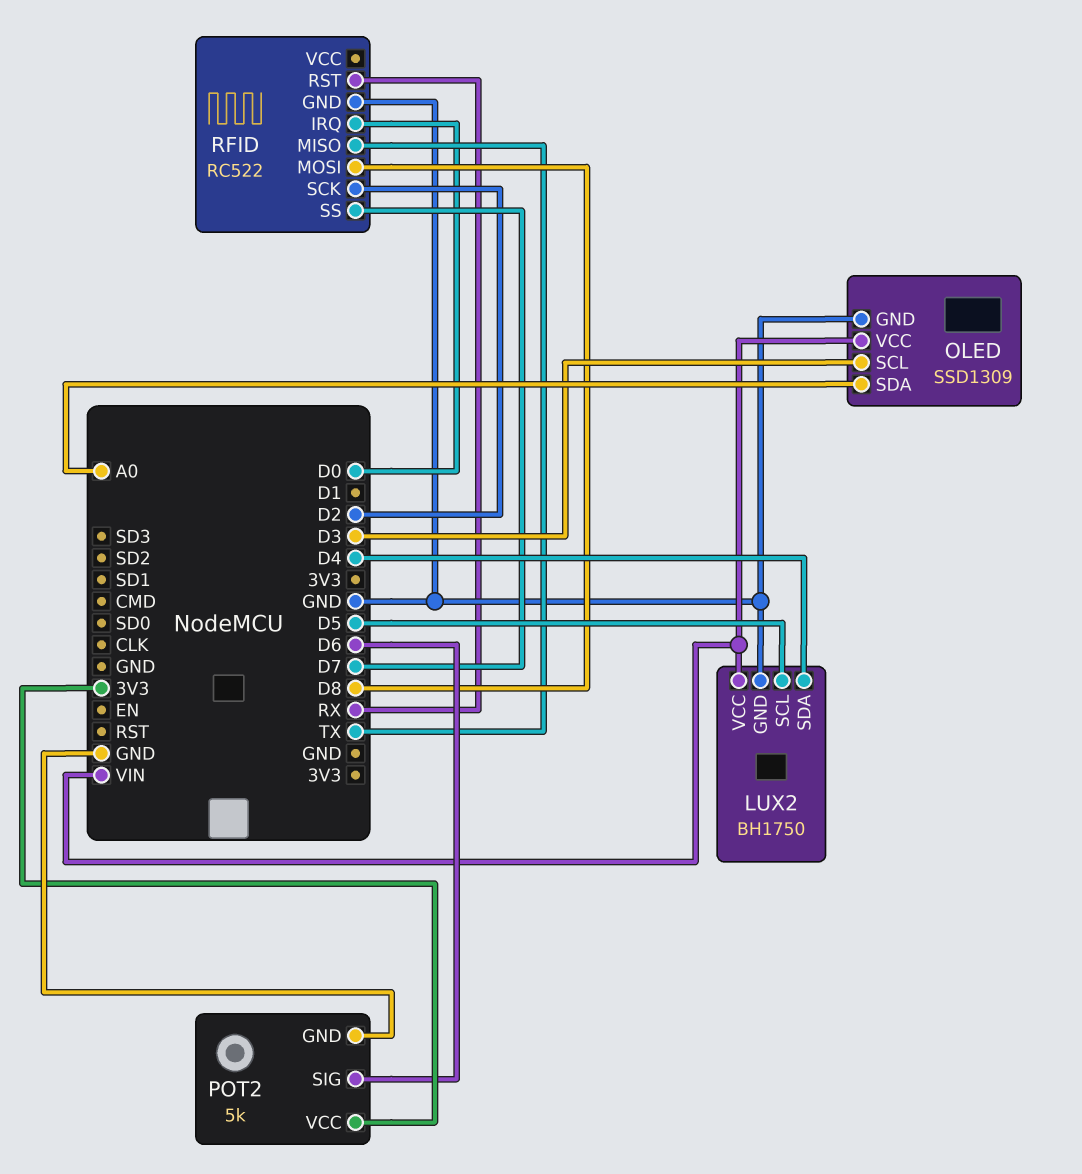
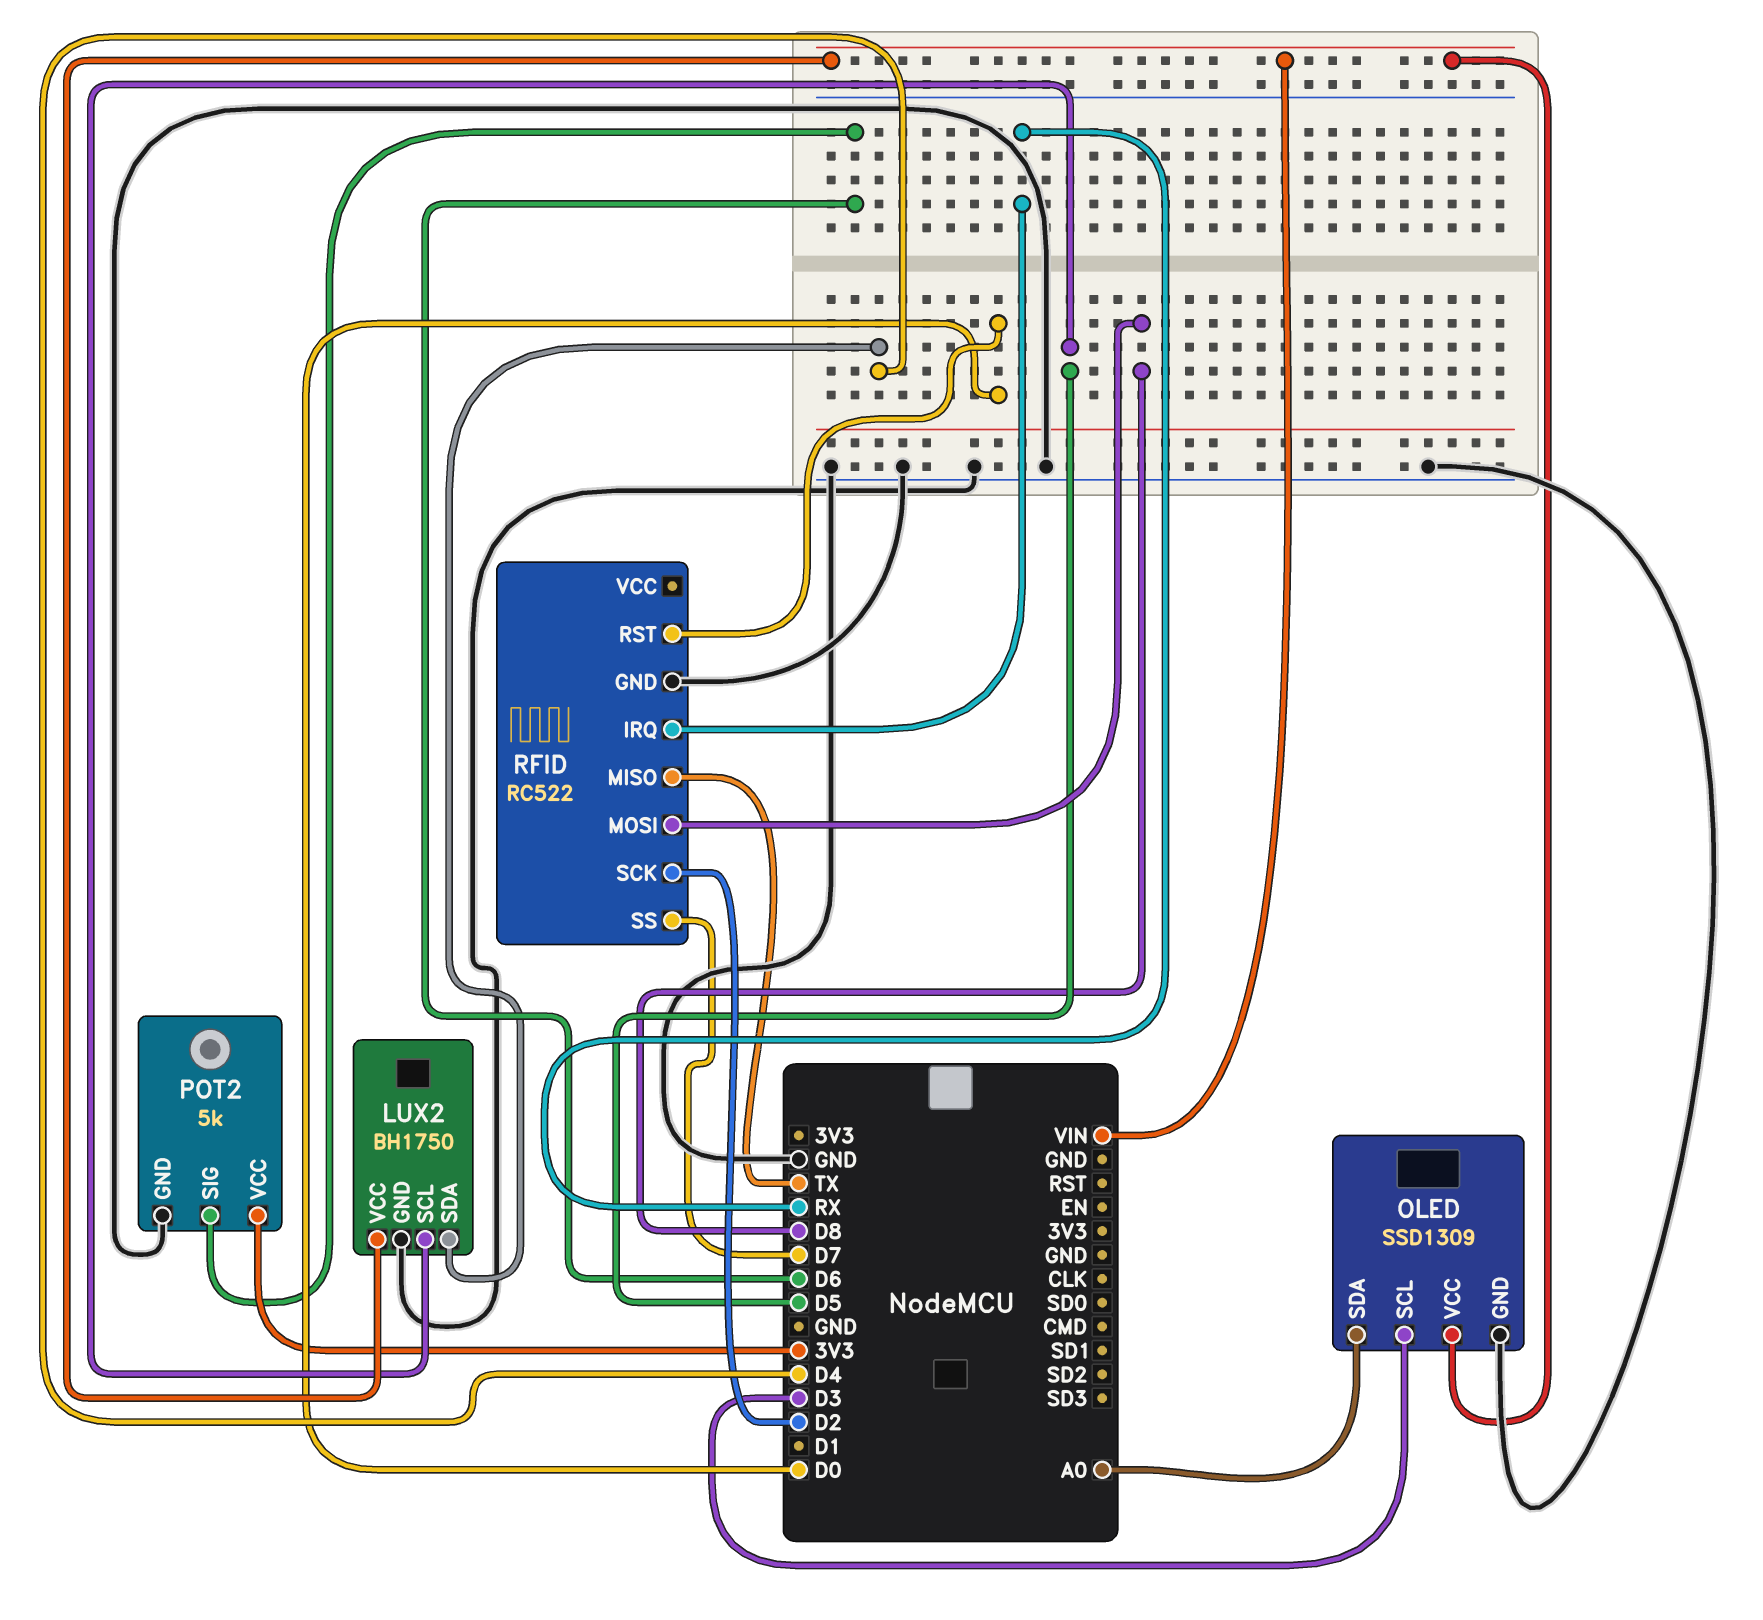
RFID pin IRQ: D0 -> RX
RFID pin RST: RX -> D0

